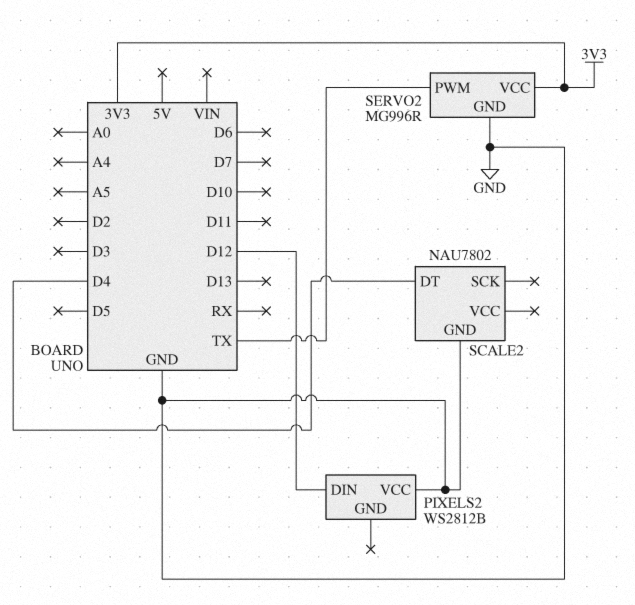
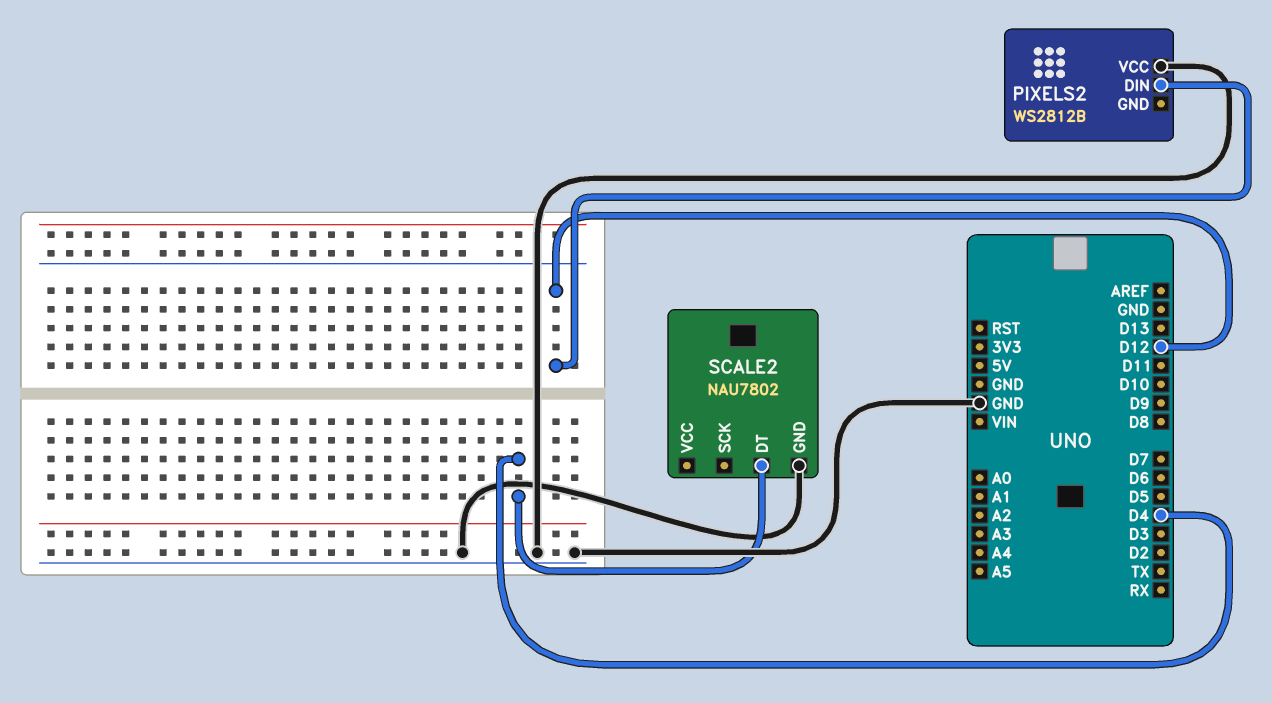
SERVO2: MG996R -> none
SERVO2 pin GND: GND -> none
SERVO2 pin PWM: TX -> none
SERVO2 pin VCC: 3V3 -> none

